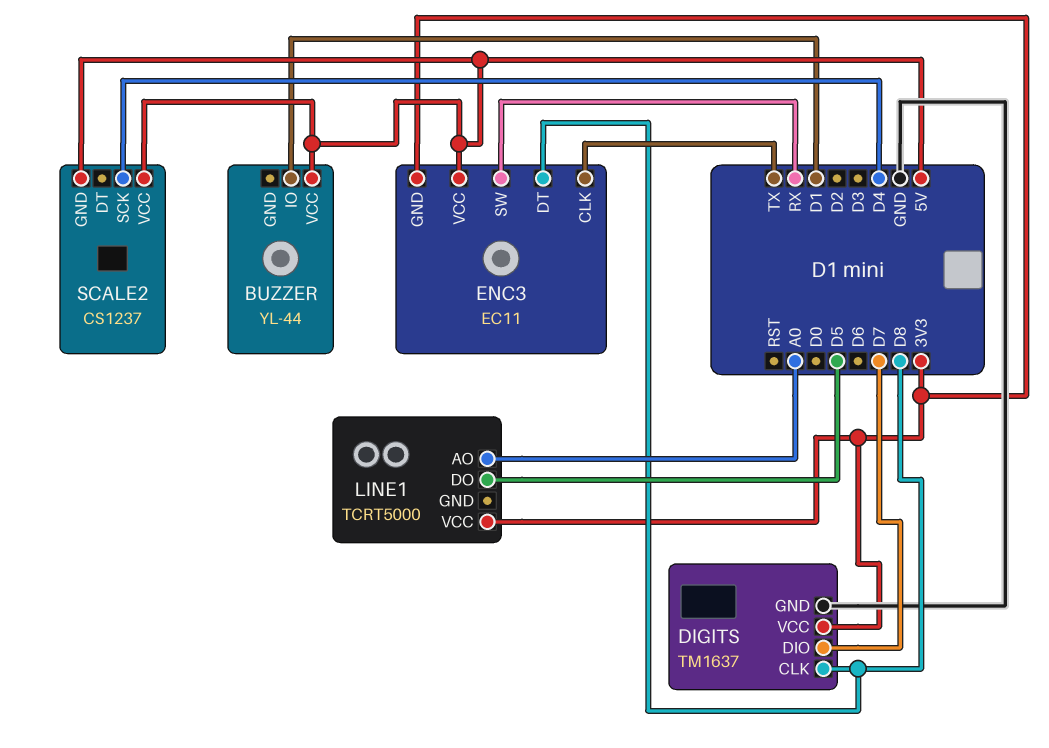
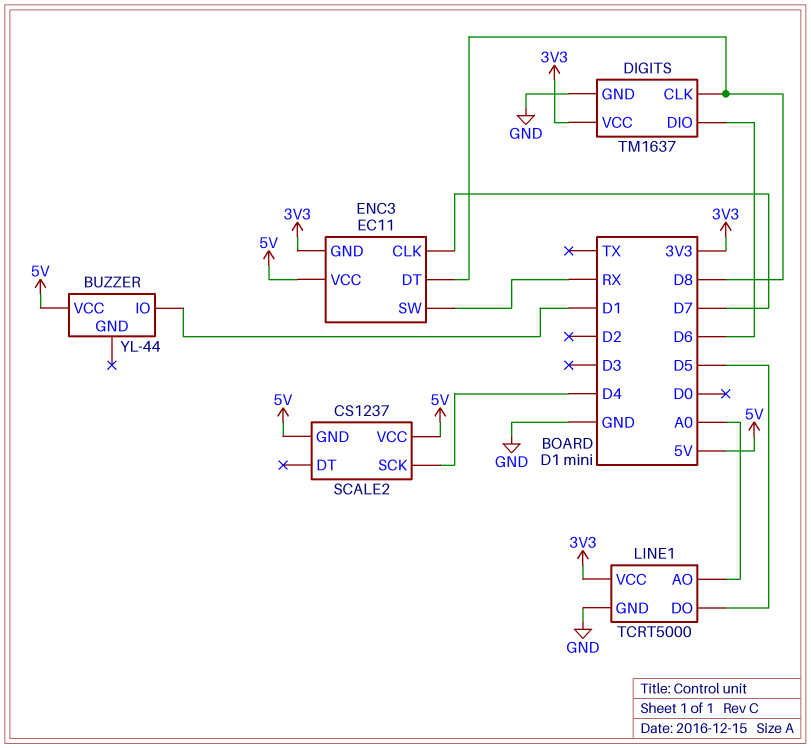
DIGITS pin DIO: D7 -> D6
ENC3 pin CLK: TX -> D7
LINE1 pin GND: none -> GND

